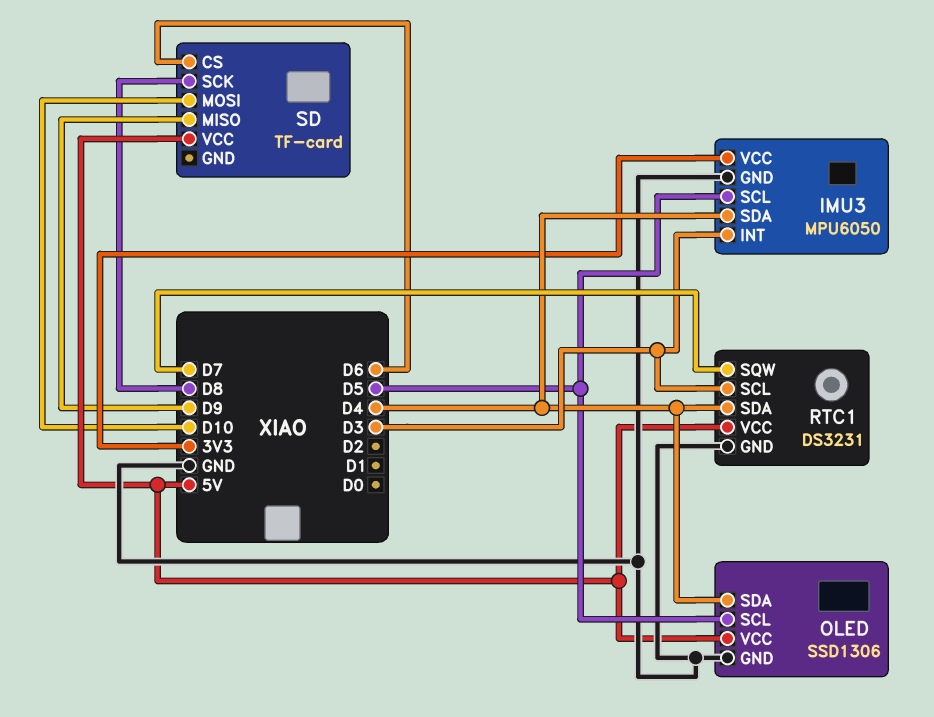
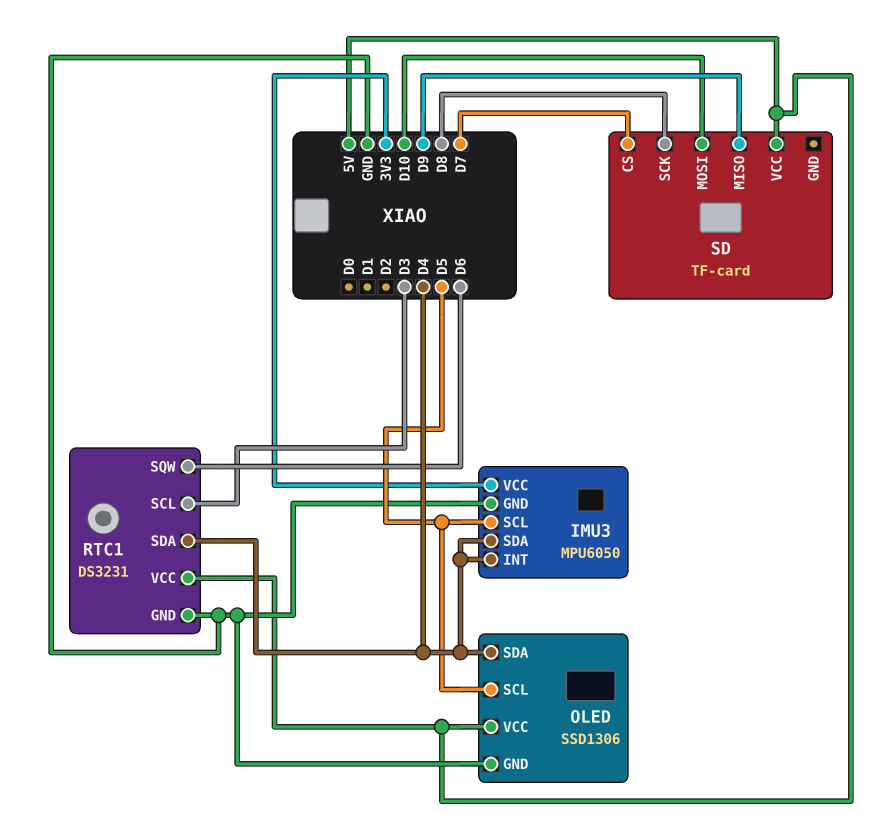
IMU3 pin INT: D3 -> D4
RTC1 pin SQW: D7 -> D6
SD pin CS: D6 -> D7

